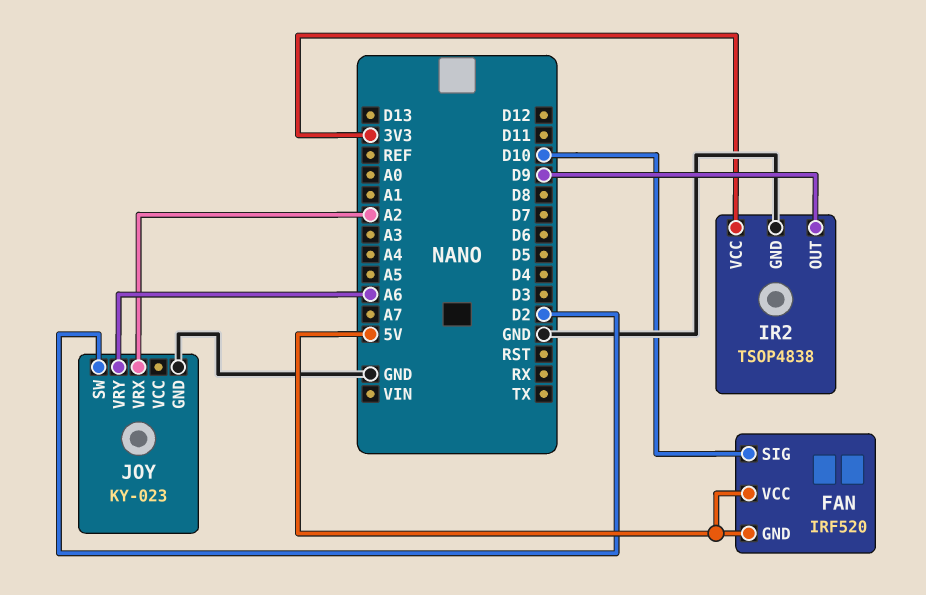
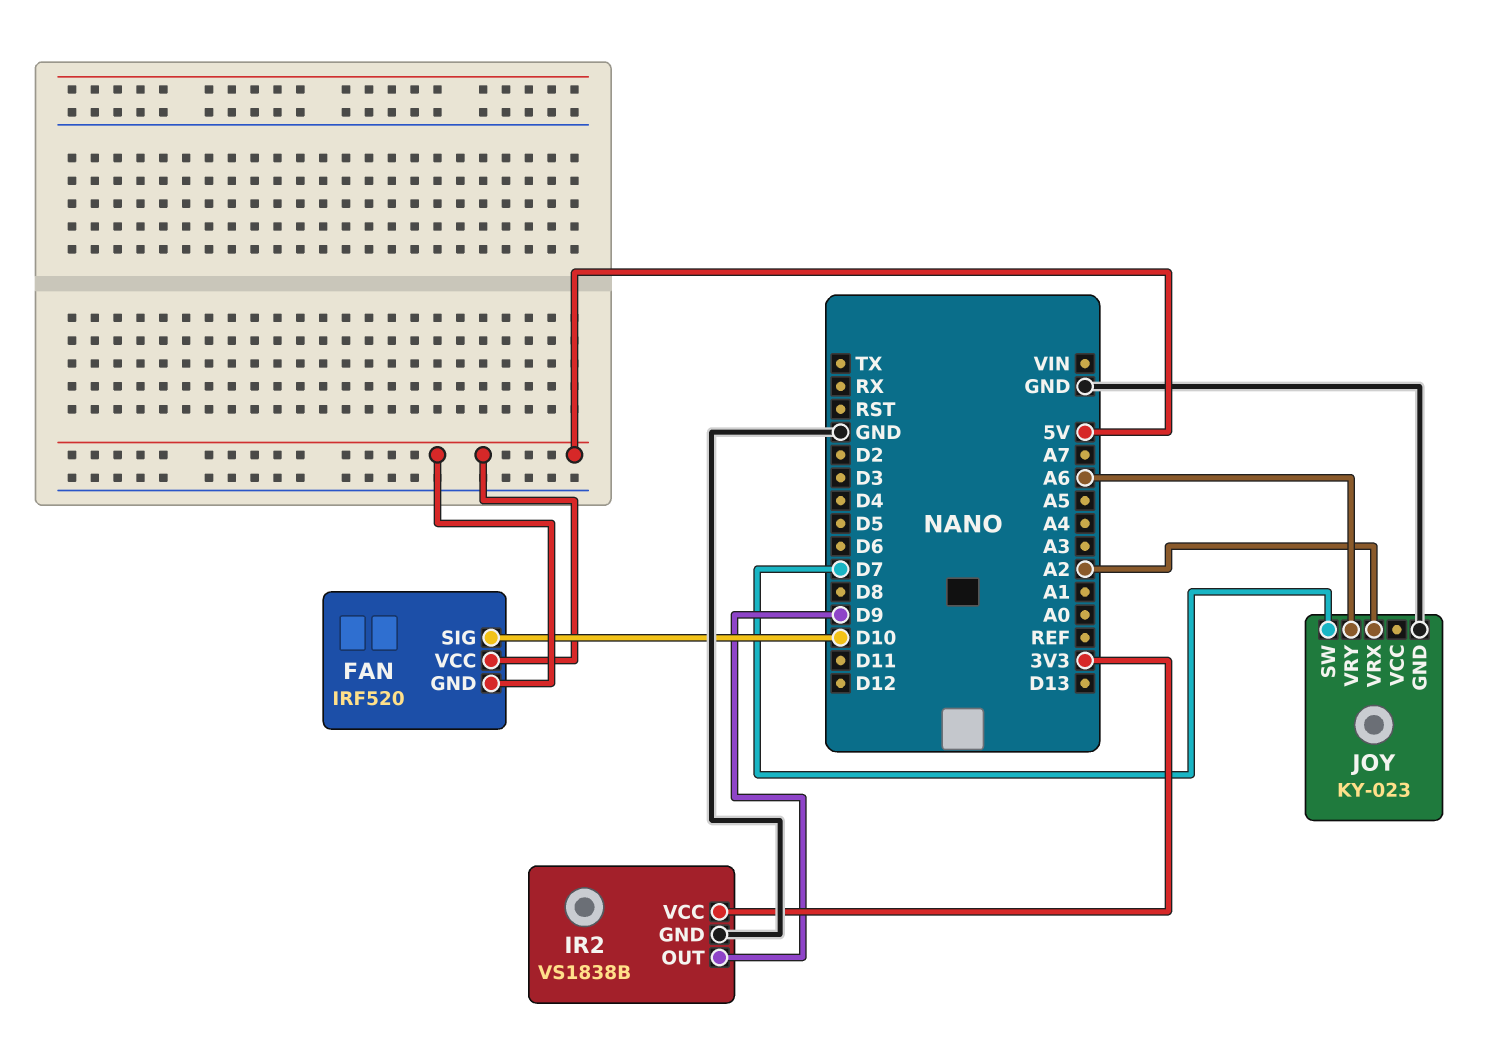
IR2: TSOP4838 -> VS1838B
JOY pin SW: D2 -> D7

